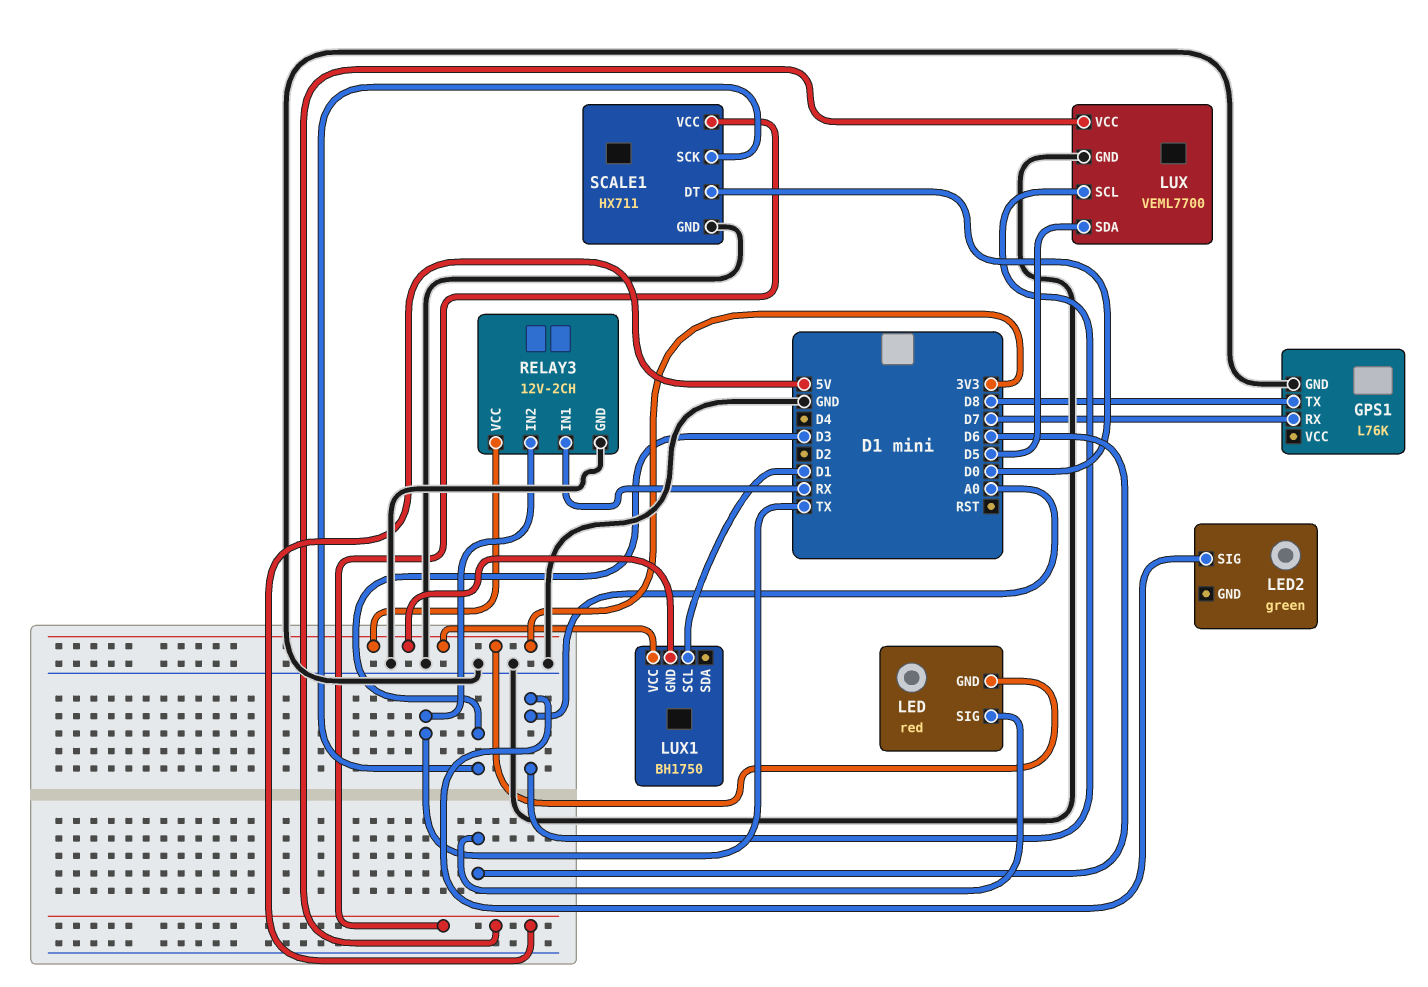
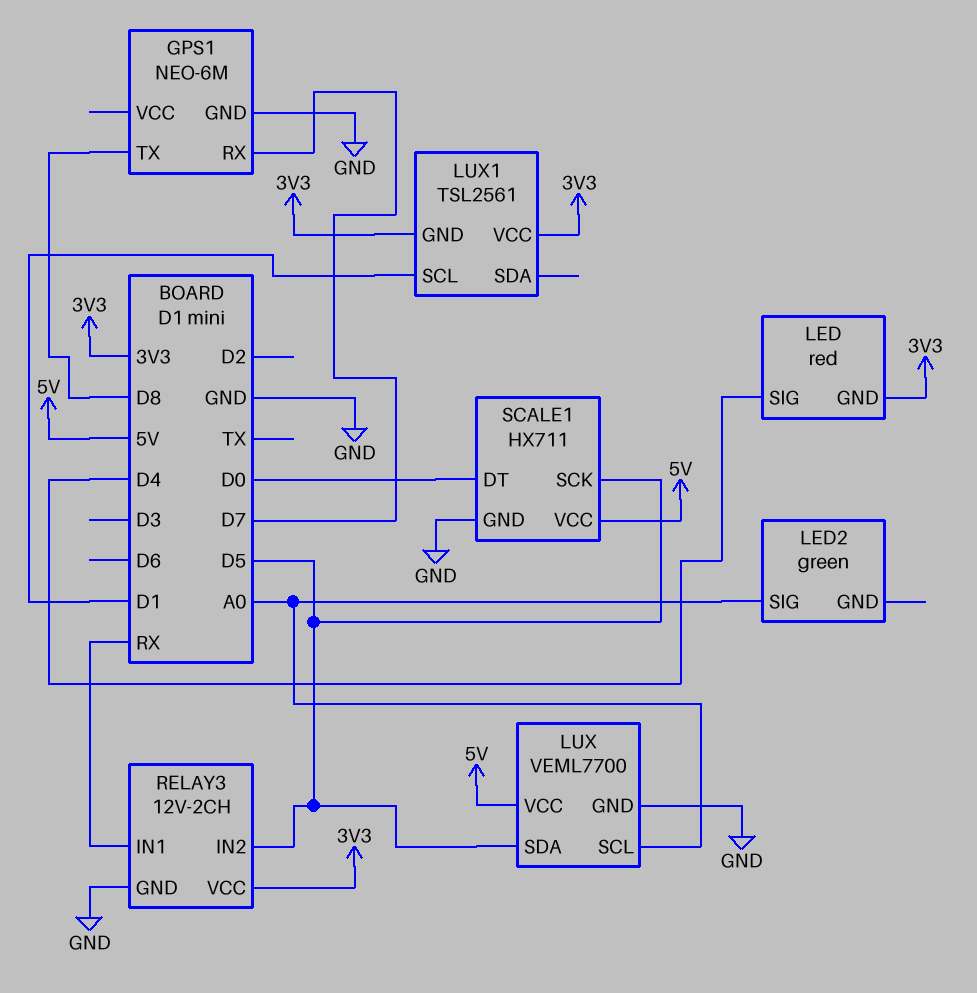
GPS1: L76K -> NEO-6M
LED pin SIG: D6 -> D4
LUX1: BH1750 -> TSL2561
RELAY3 pin IN2: TX -> D5
SCALE1 pin SCK: D3 -> D5

